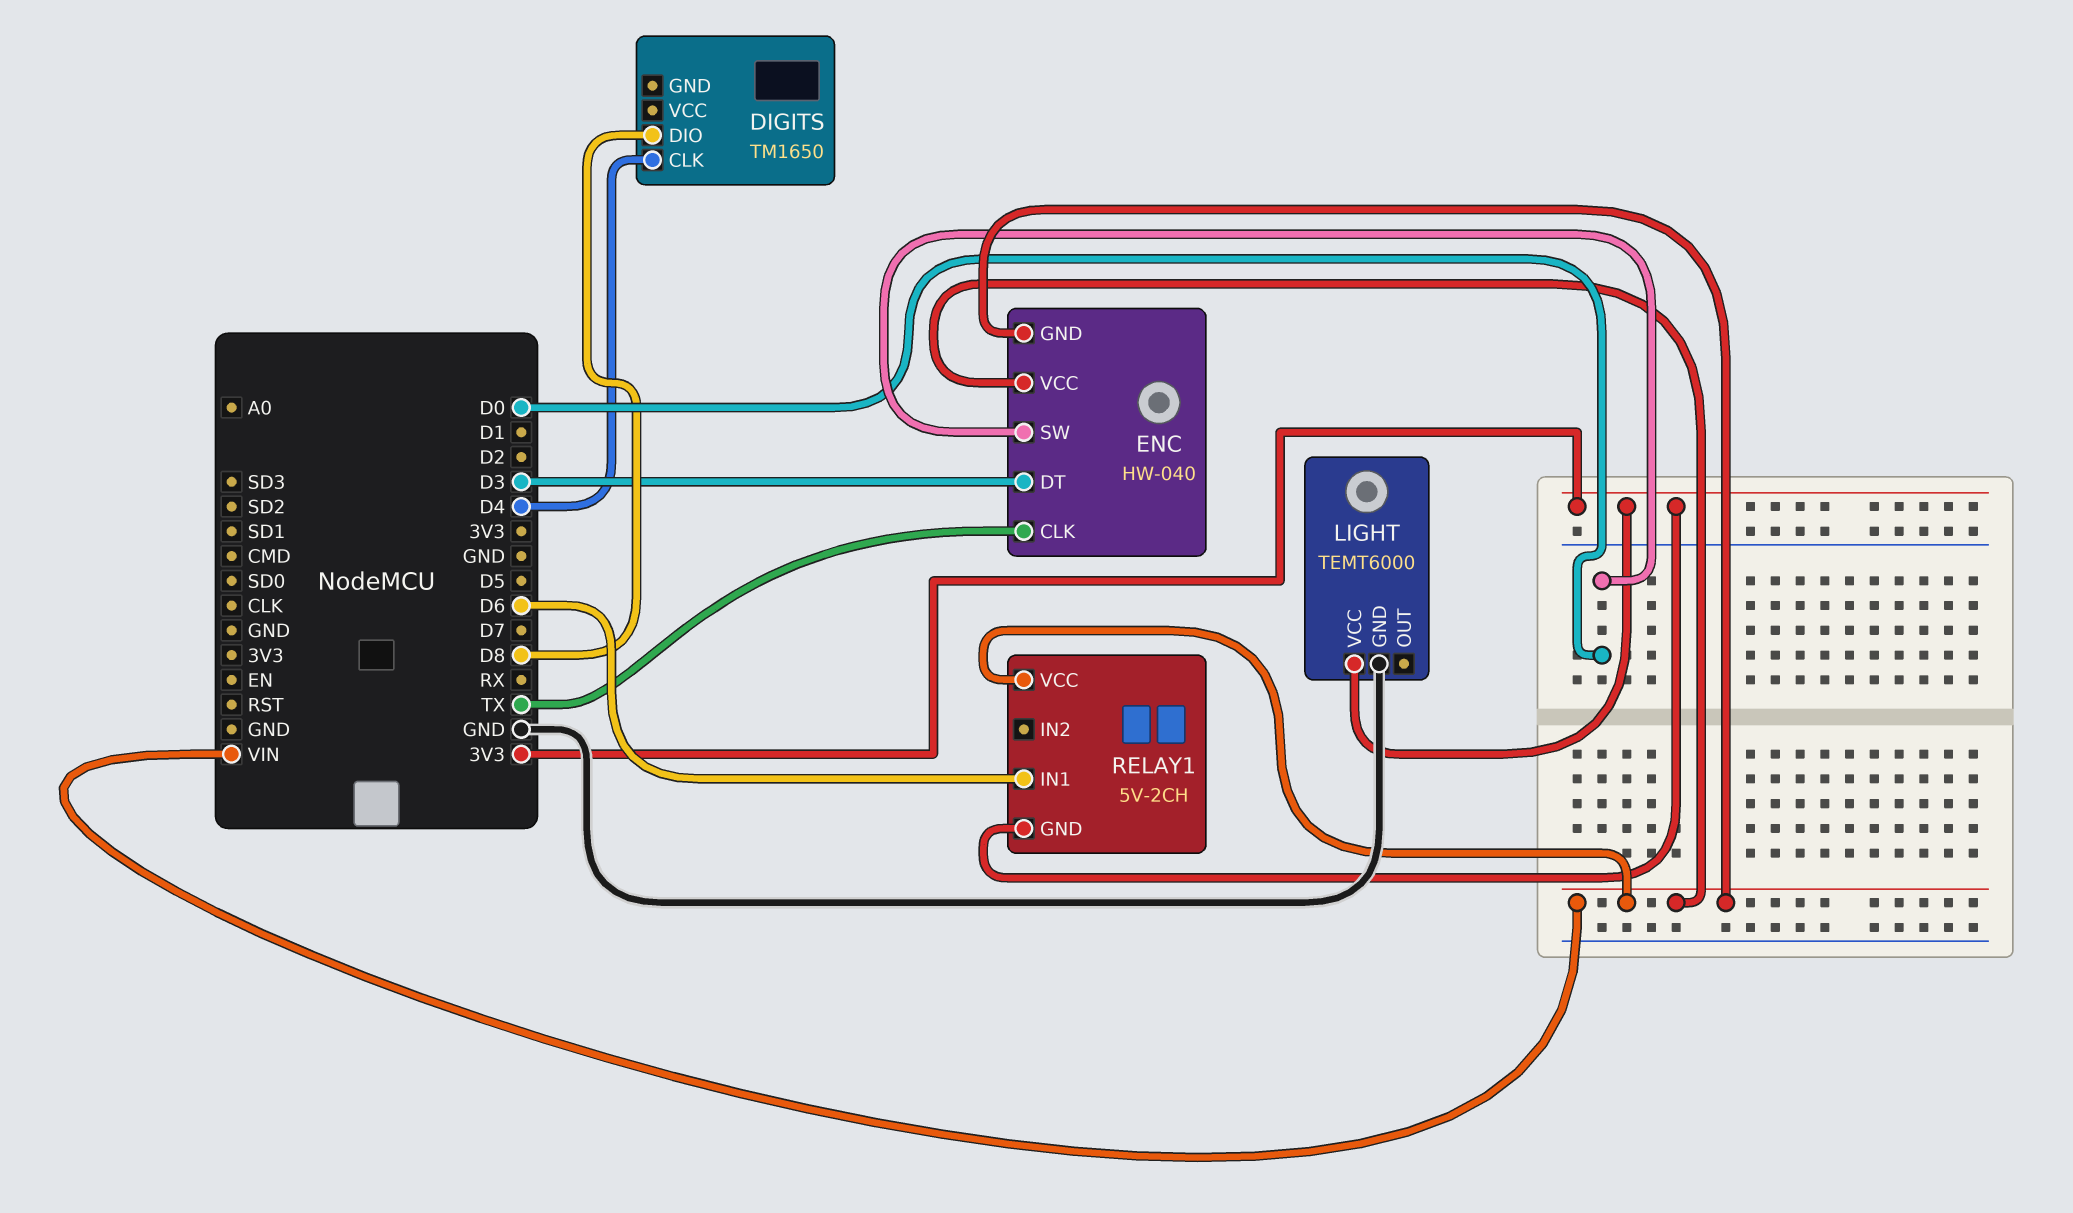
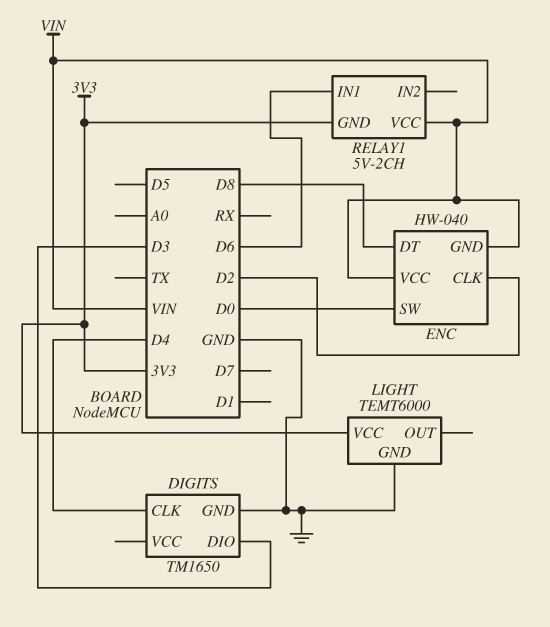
DIGITS pin DIO: D8 -> D3
DIGITS pin GND: none -> GND
ENC pin CLK: TX -> D2
ENC pin DT: D3 -> D8

